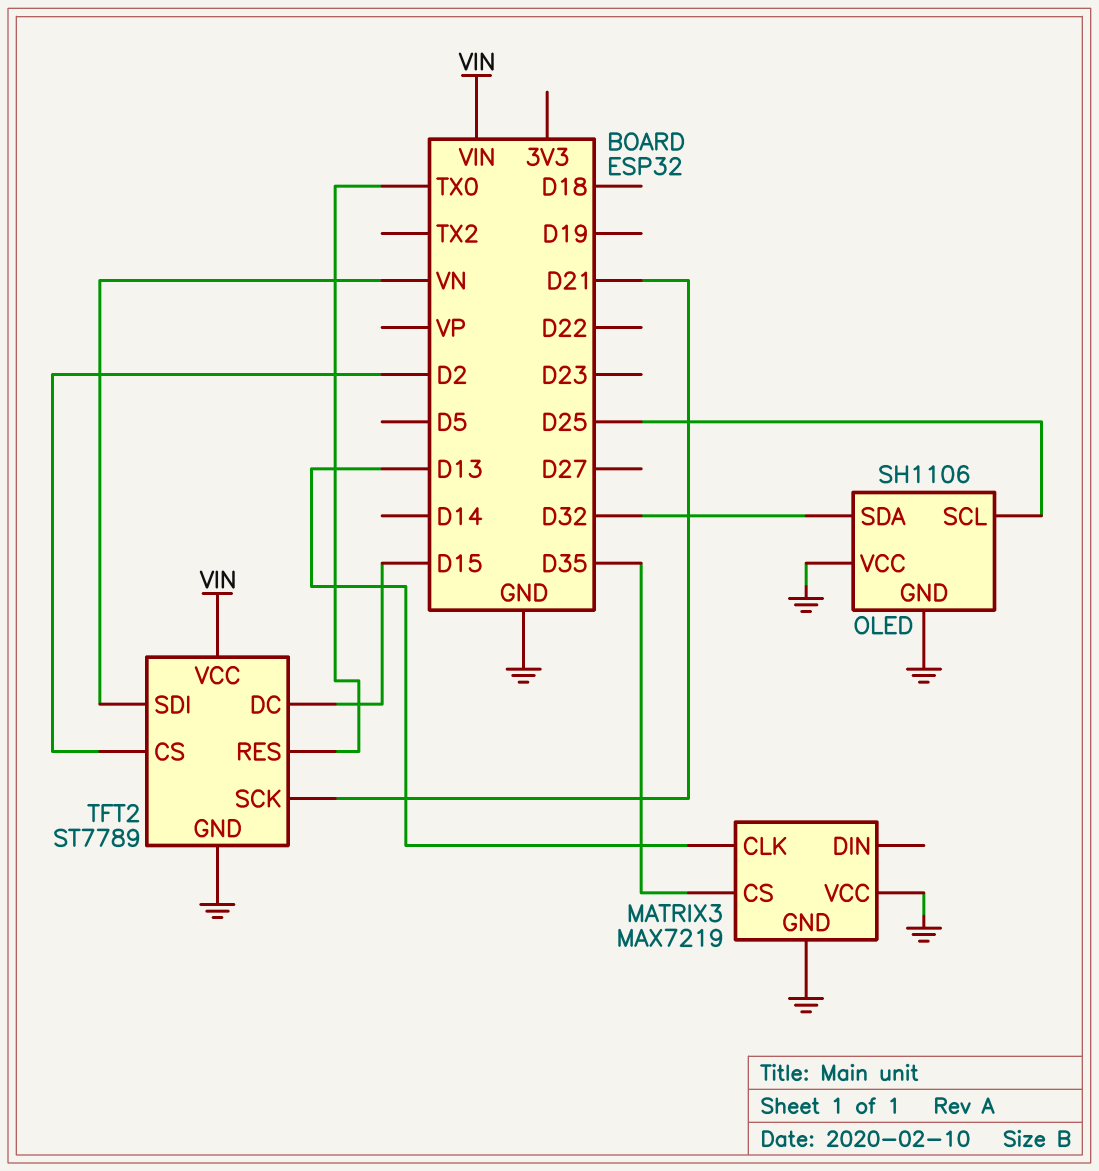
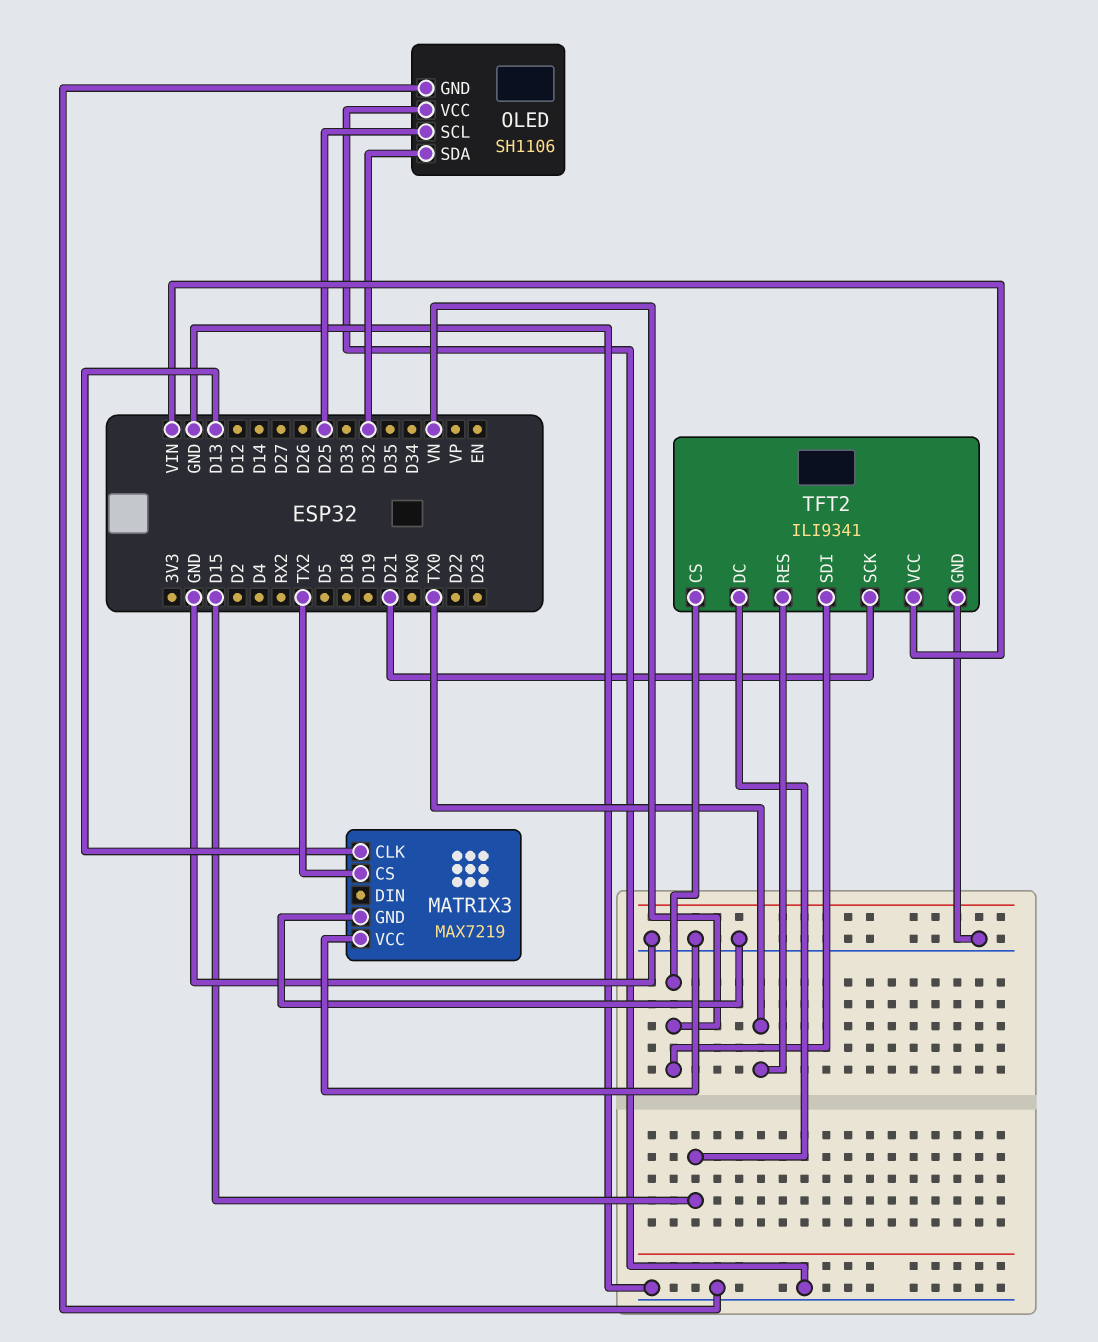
MATRIX3 pin CS: D35 -> TX2
TFT2: ST7789 -> ILI9341
TFT2 pin CS: D2 -> VN

